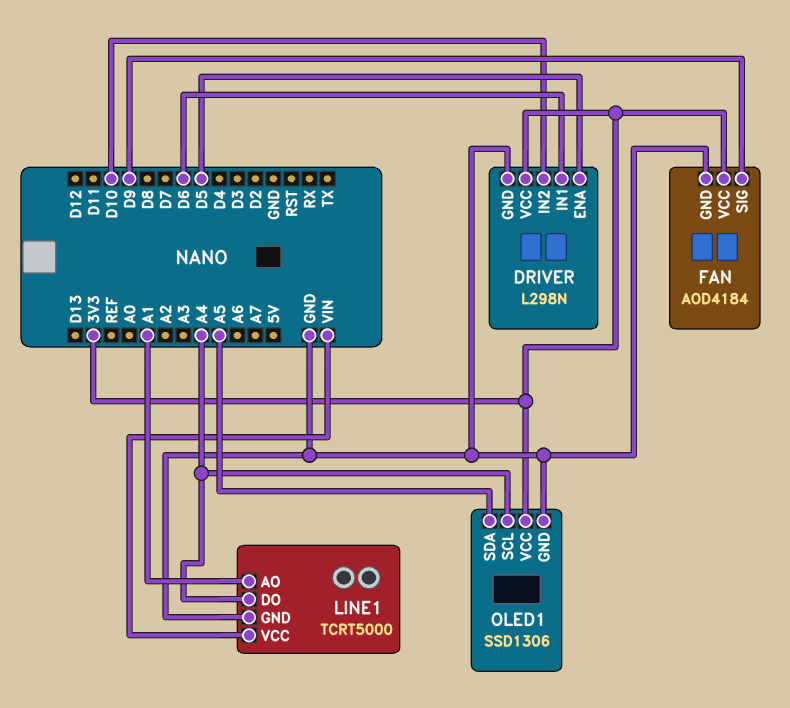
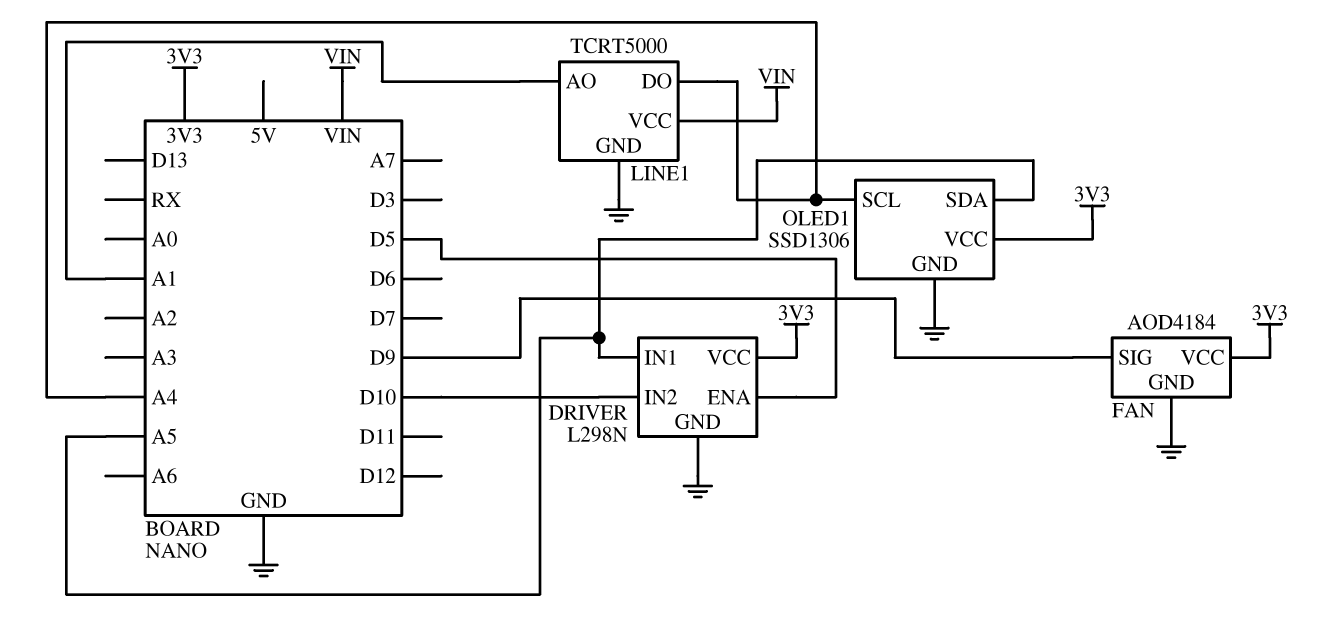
DRIVER pin IN1: D6 -> A5

